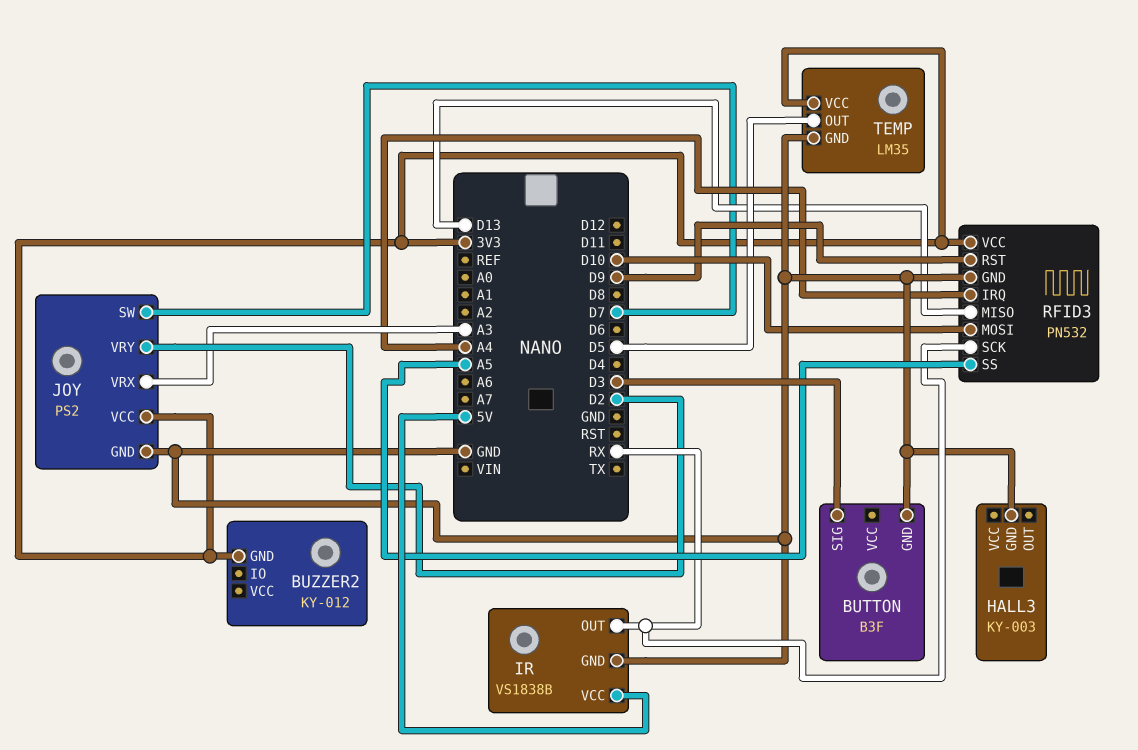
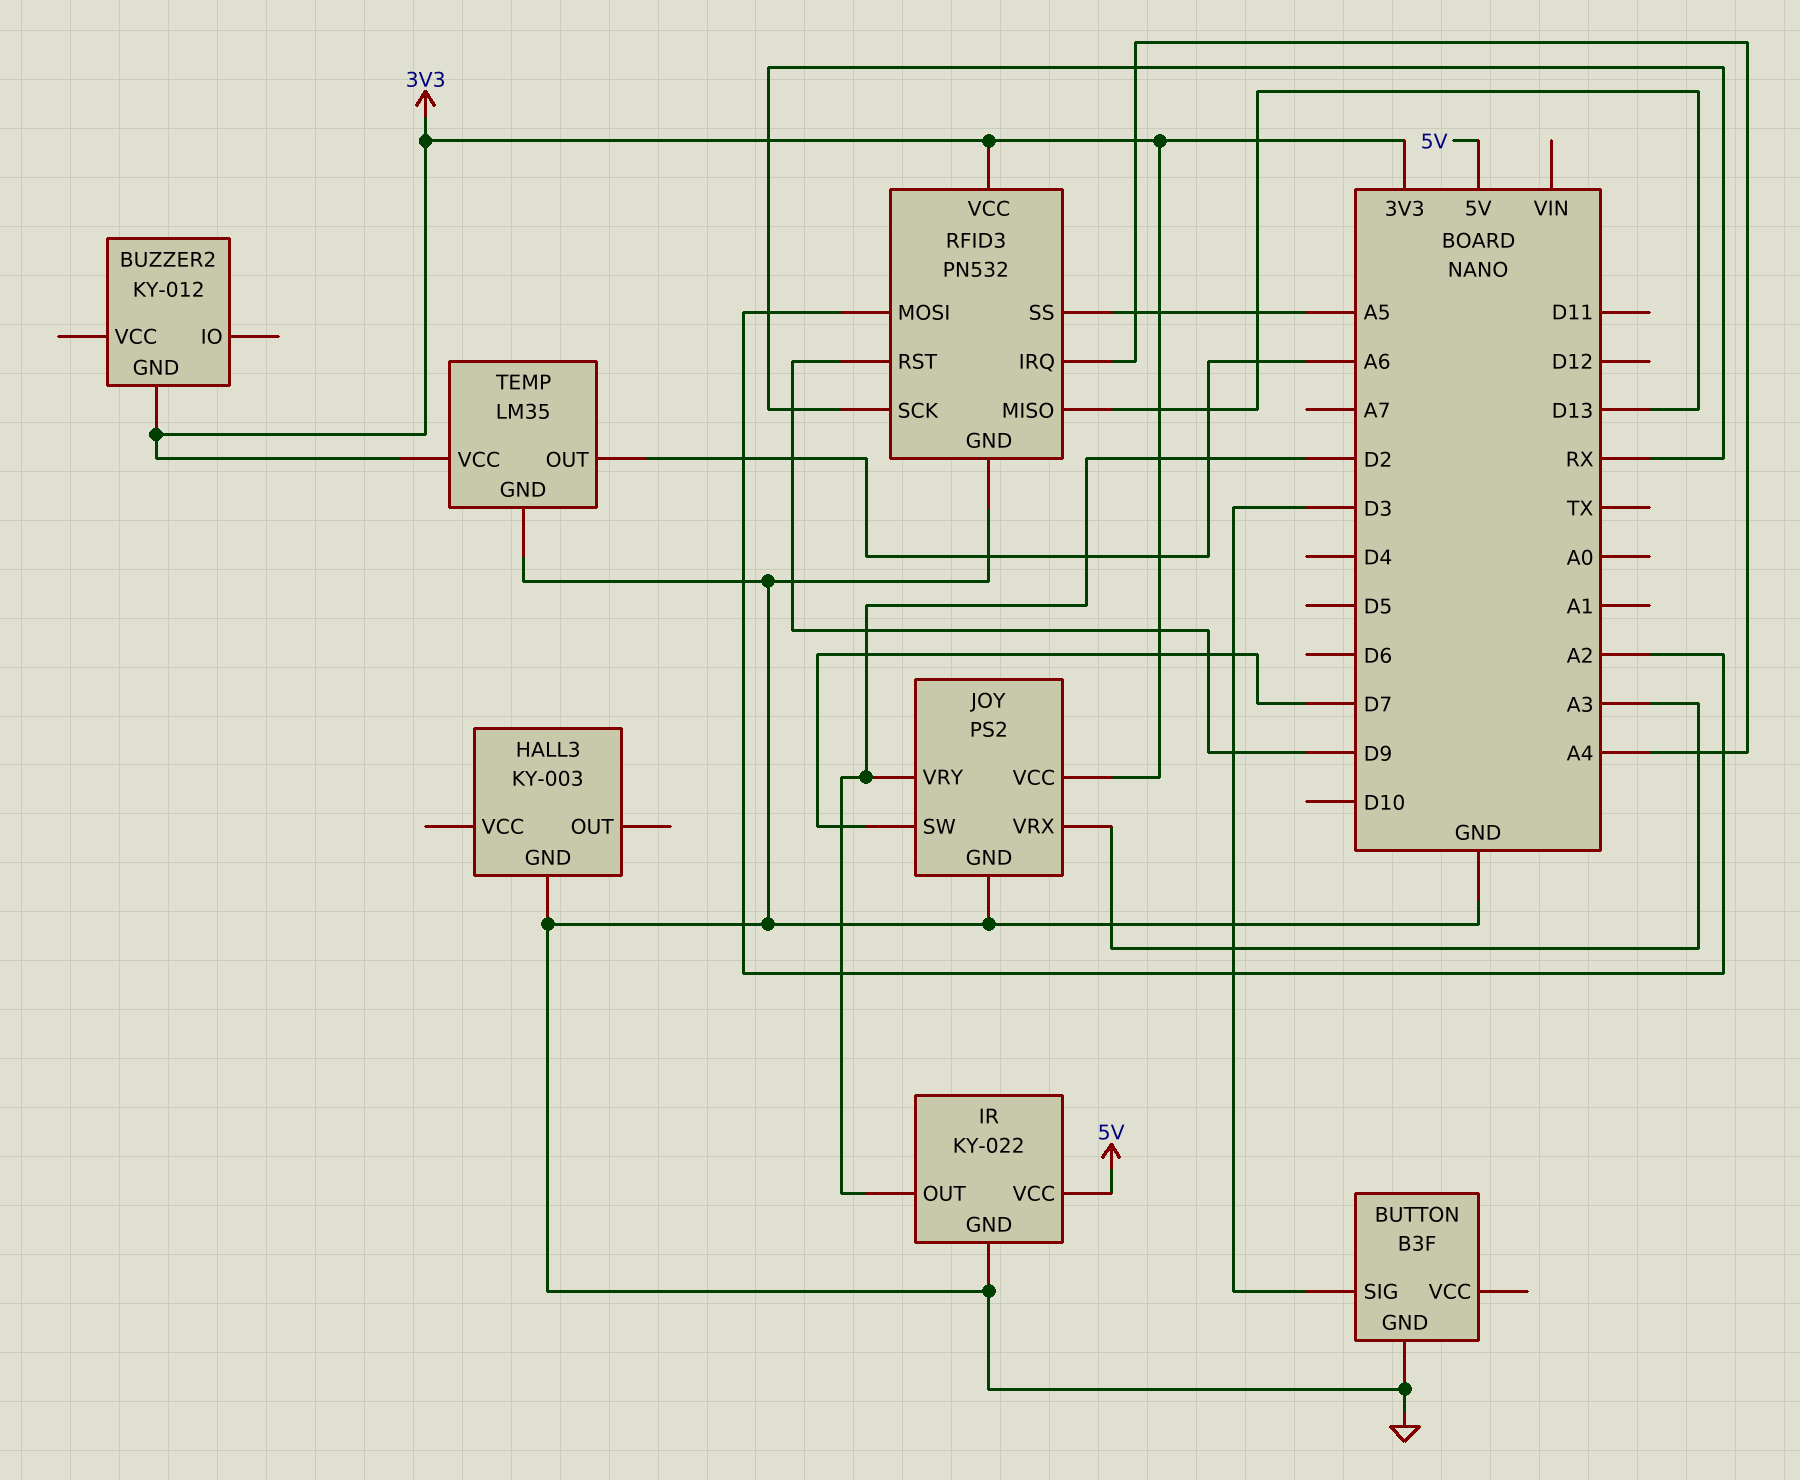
IR: VS1838B -> KY-022
IR pin OUT: RX -> D2
RFID3 pin MOSI: D10 -> A2
TEMP pin OUT: D5 -> A6

